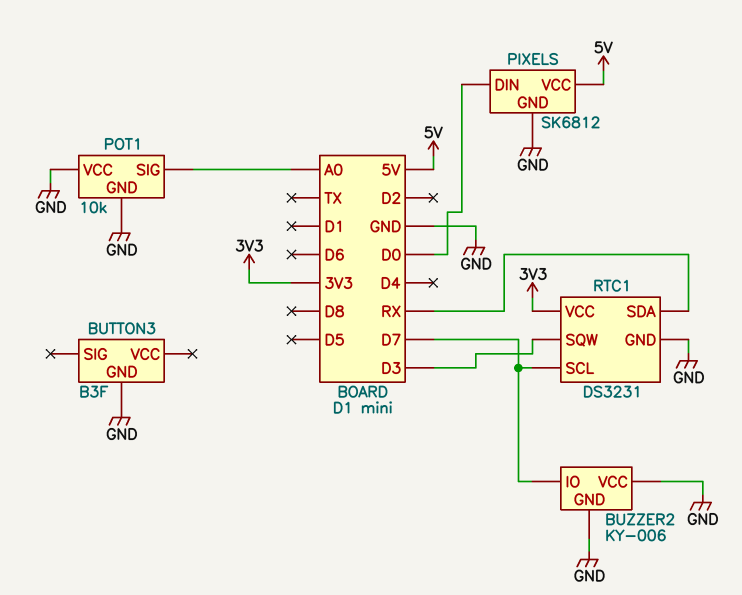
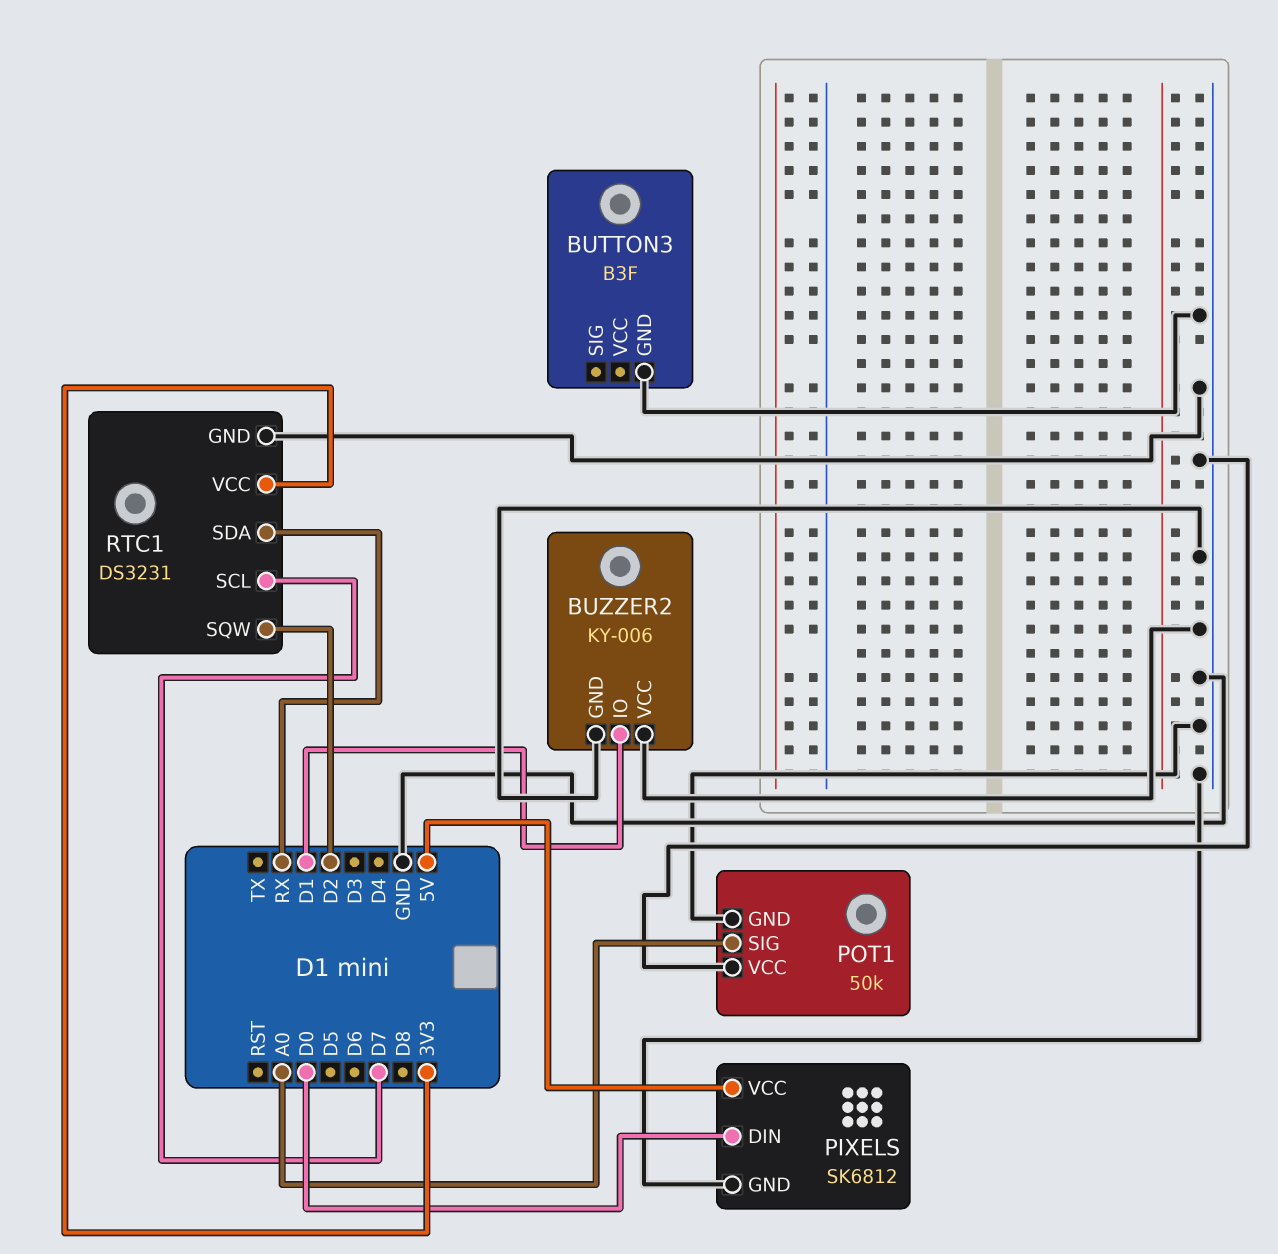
BUZZER2 pin IO: D7 -> D1
POT1: 10k -> 50k
RTC1 pin SQW: D3 -> D2

